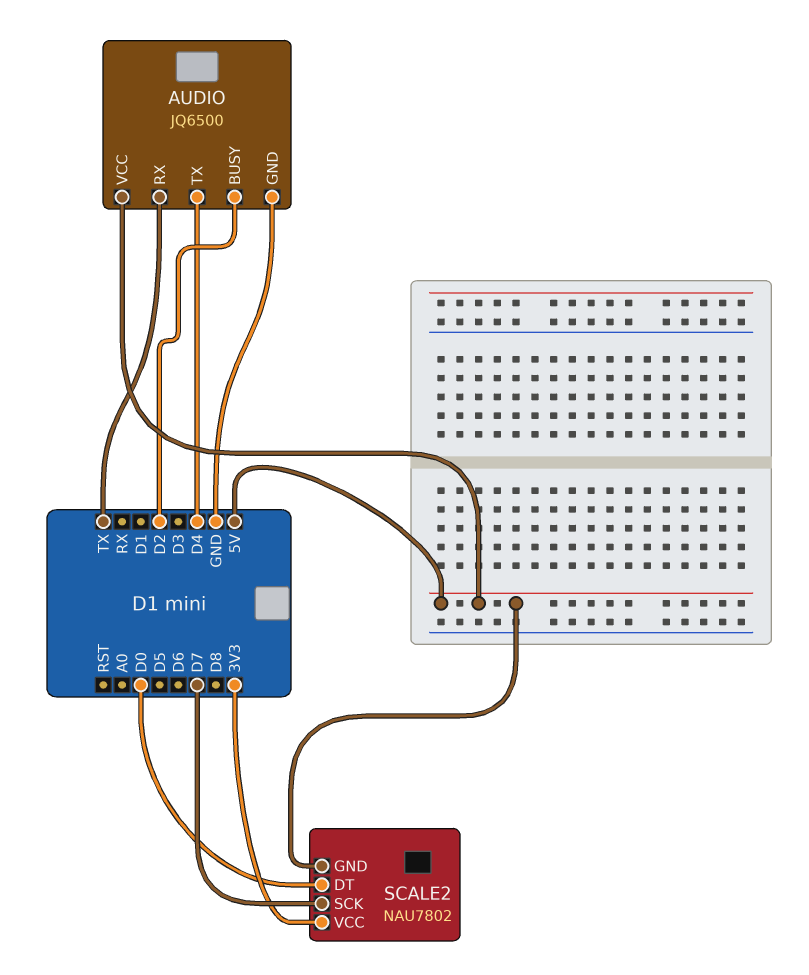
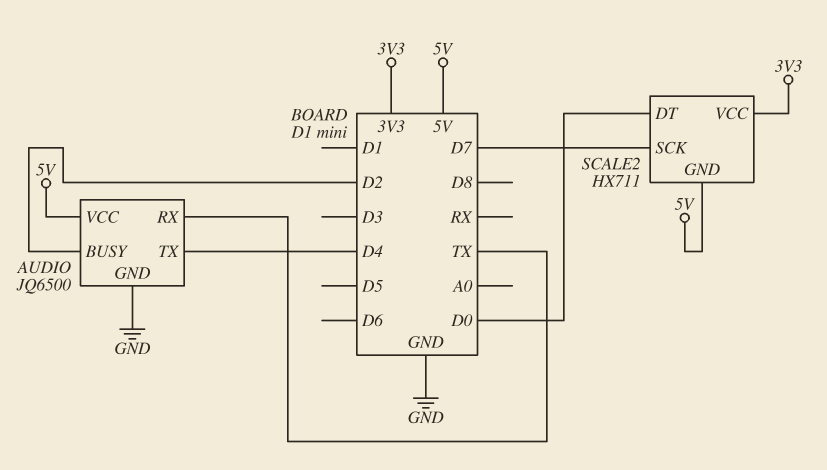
SCALE2: NAU7802 -> HX711

